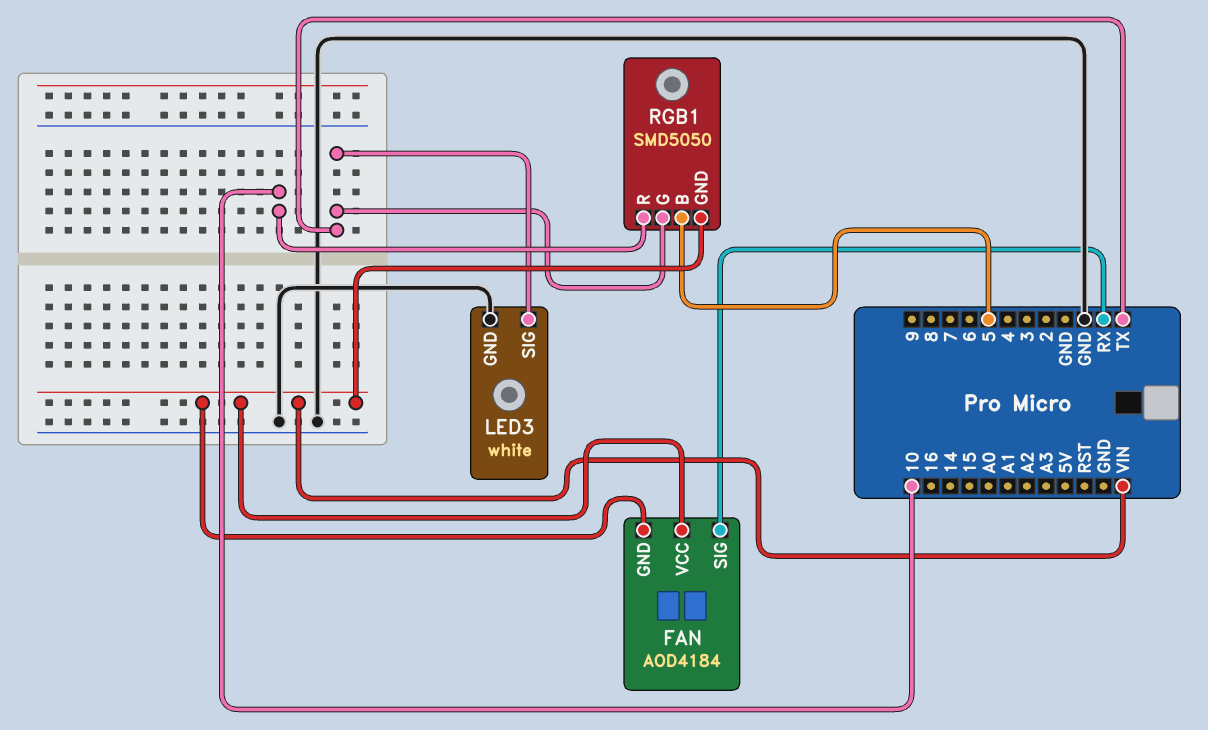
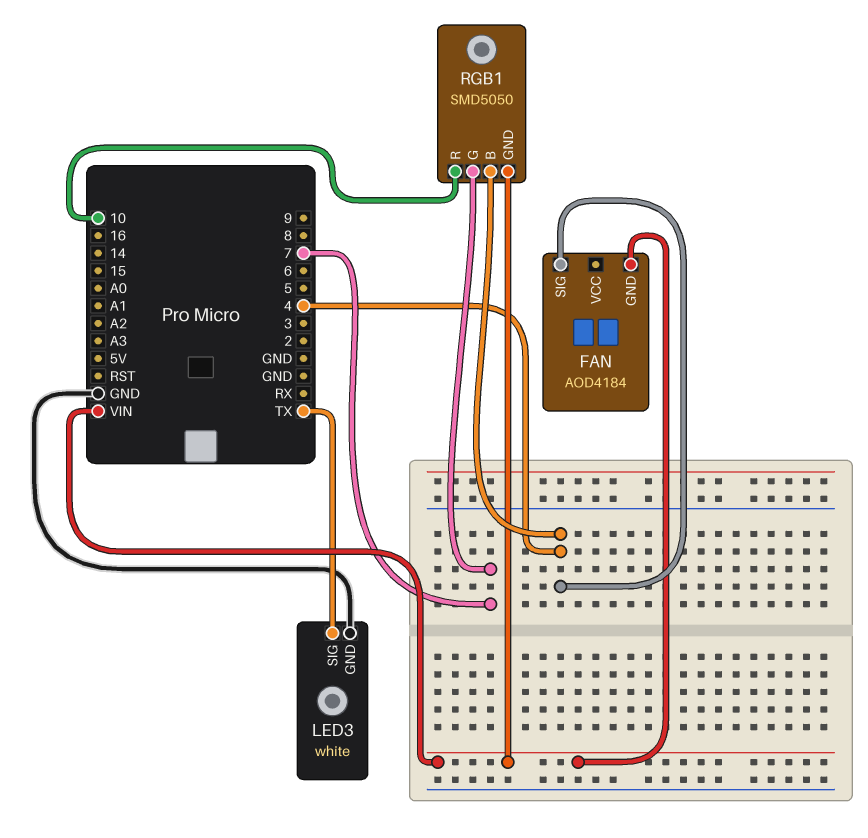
FAN pin SIG: RX -> 4
FAN pin VCC: VIN -> none
RGB1 pin B: 5 -> 4
RGB1 pin G: TX -> 7

